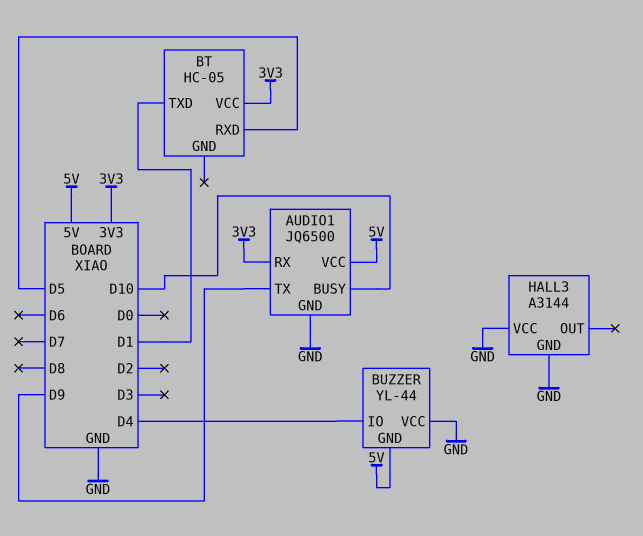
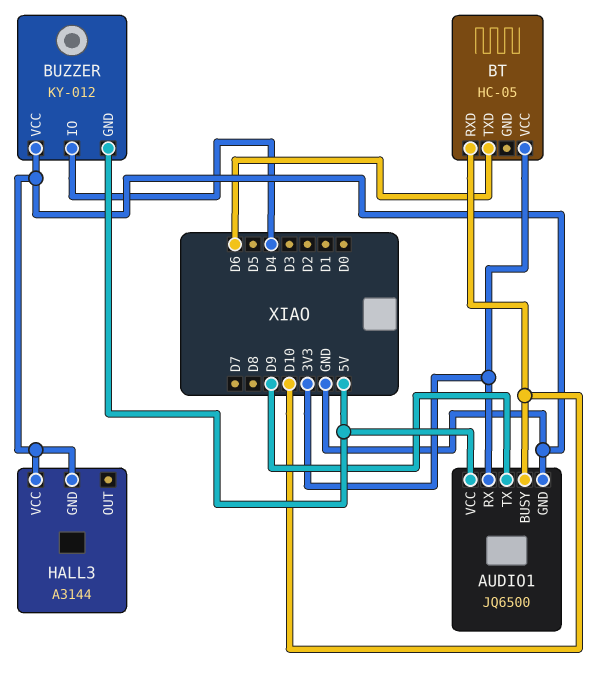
BT pin RXD: D5 -> D10
BT pin TXD: D1 -> D6
BUZZER: YL-44 -> KY-012

